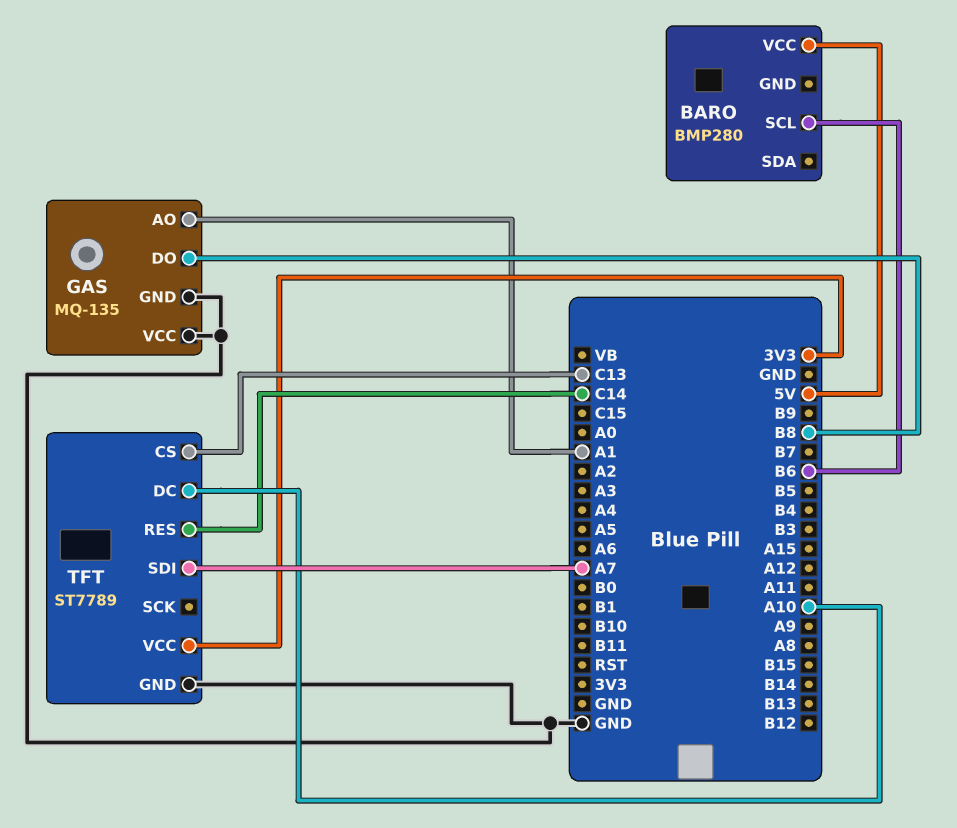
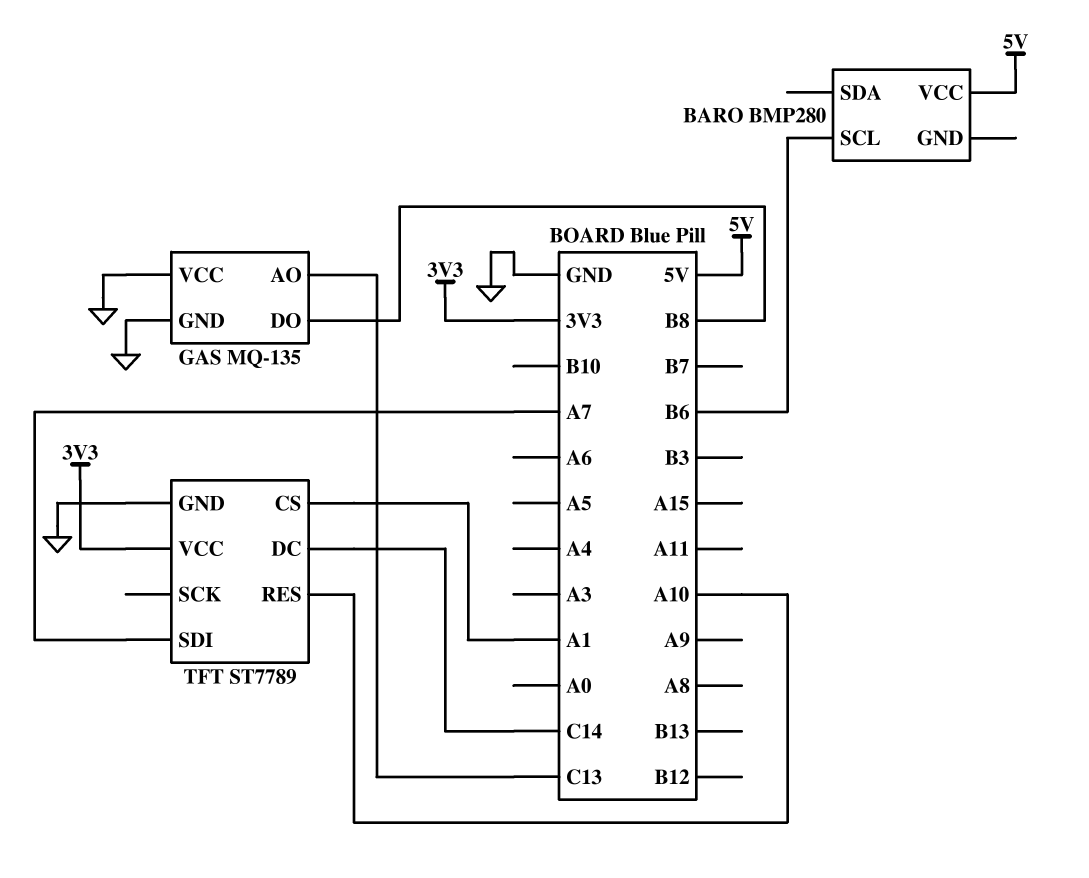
GAS pin AO: A1 -> C13
TFT pin CS: C13 -> A1
TFT pin DC: A10 -> C14
TFT pin RES: C14 -> A10

